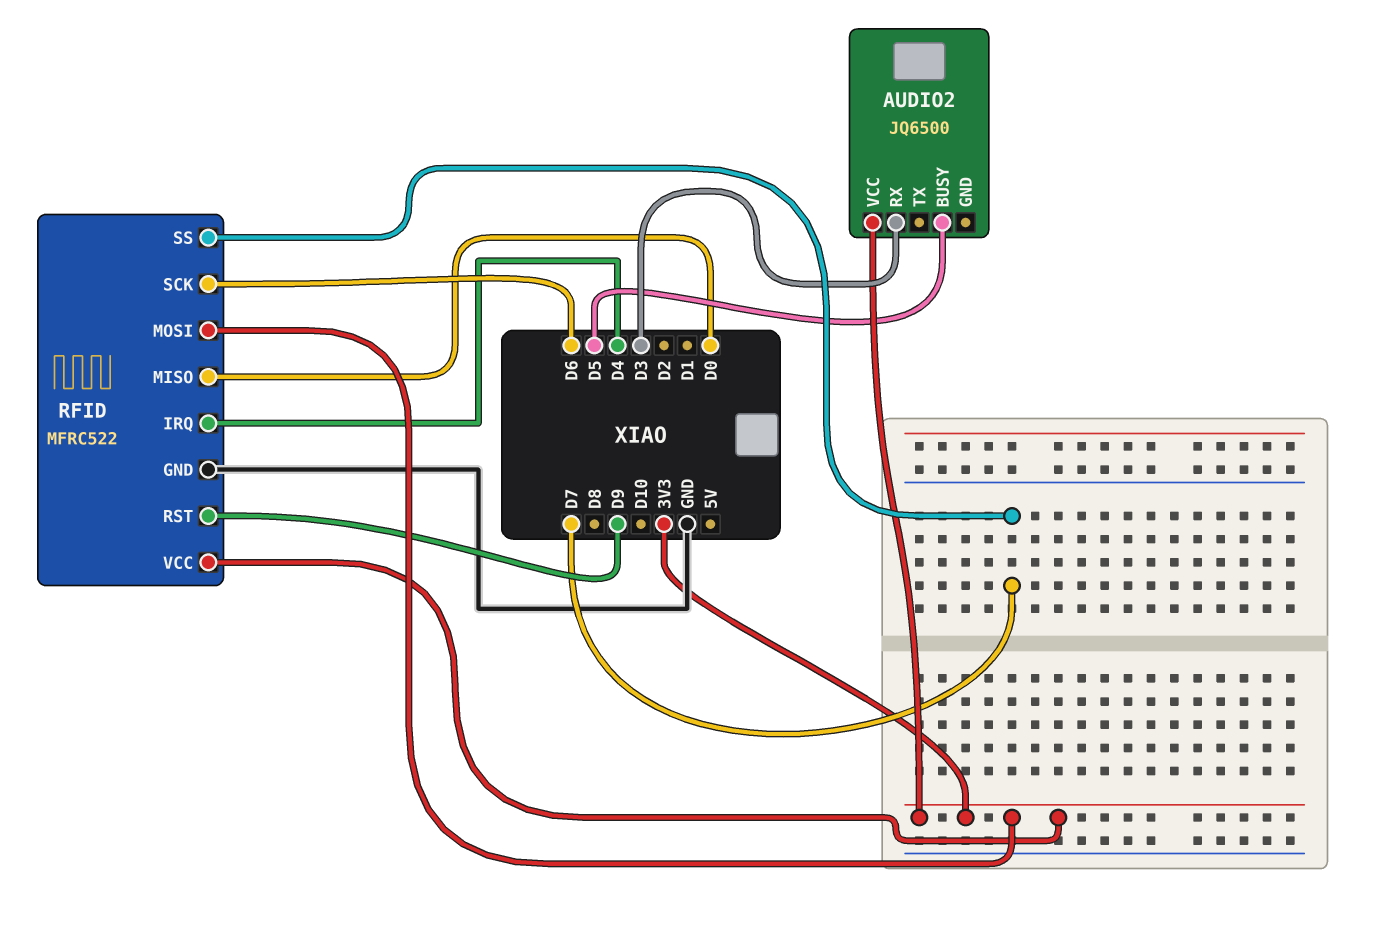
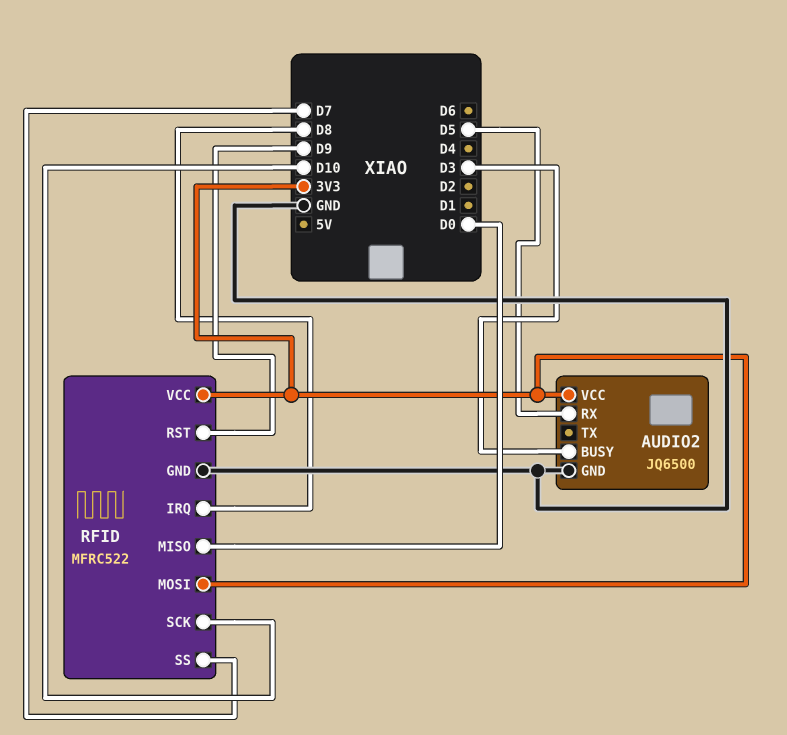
AUDIO2 pin BUSY: D5 -> D3
AUDIO2 pin GND: none -> GND
AUDIO2 pin RX: D3 -> D5
RFID pin IRQ: D4 -> D8
RFID pin SCK: D6 -> D10

